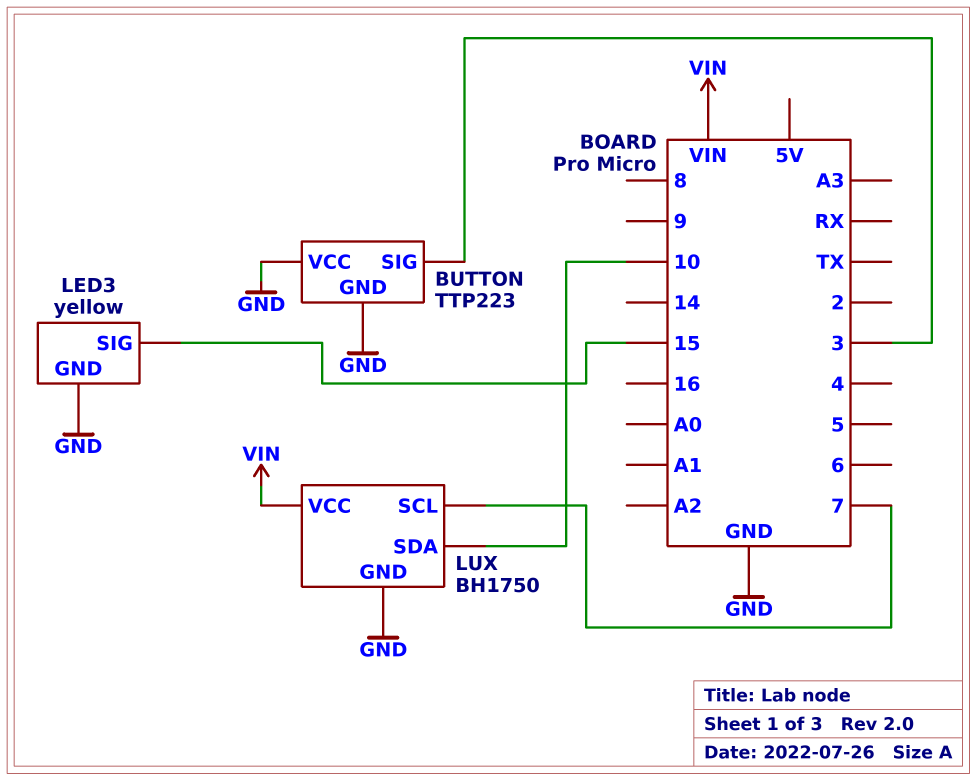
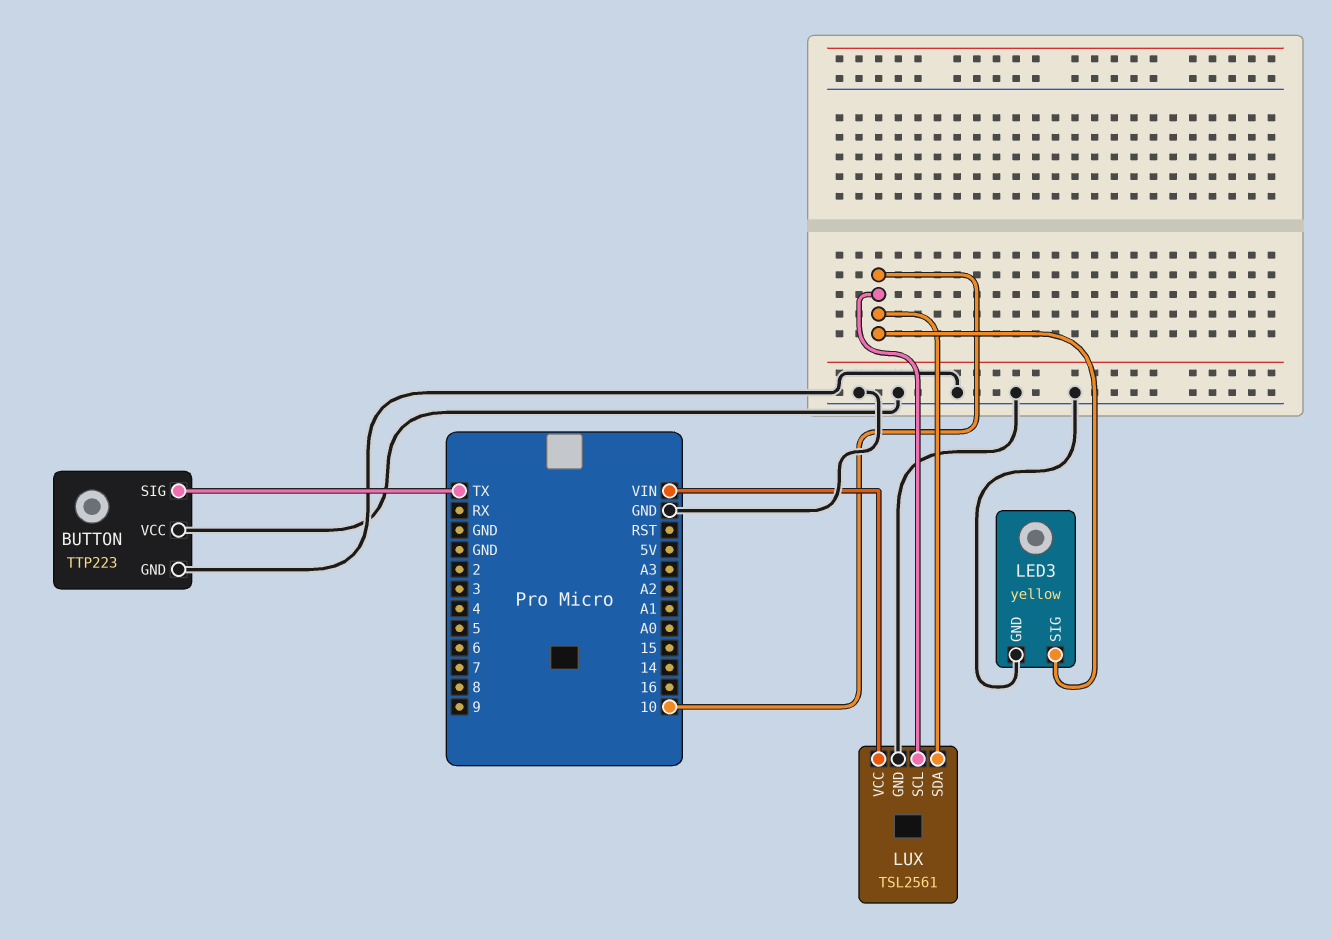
BUTTON pin SIG: 3 -> TX
LED3 pin SIG: 15 -> 10
LUX: BH1750 -> TSL2561
LUX pin SCL: 7 -> 10

